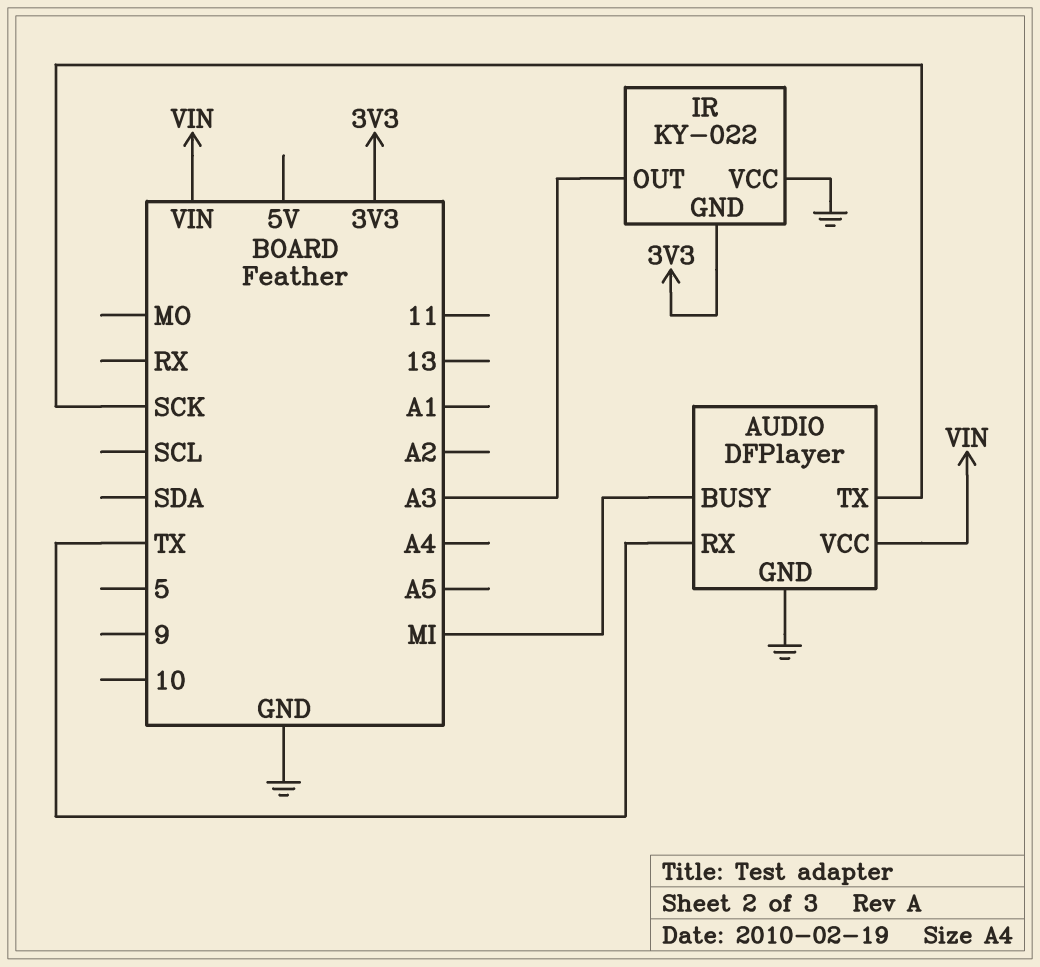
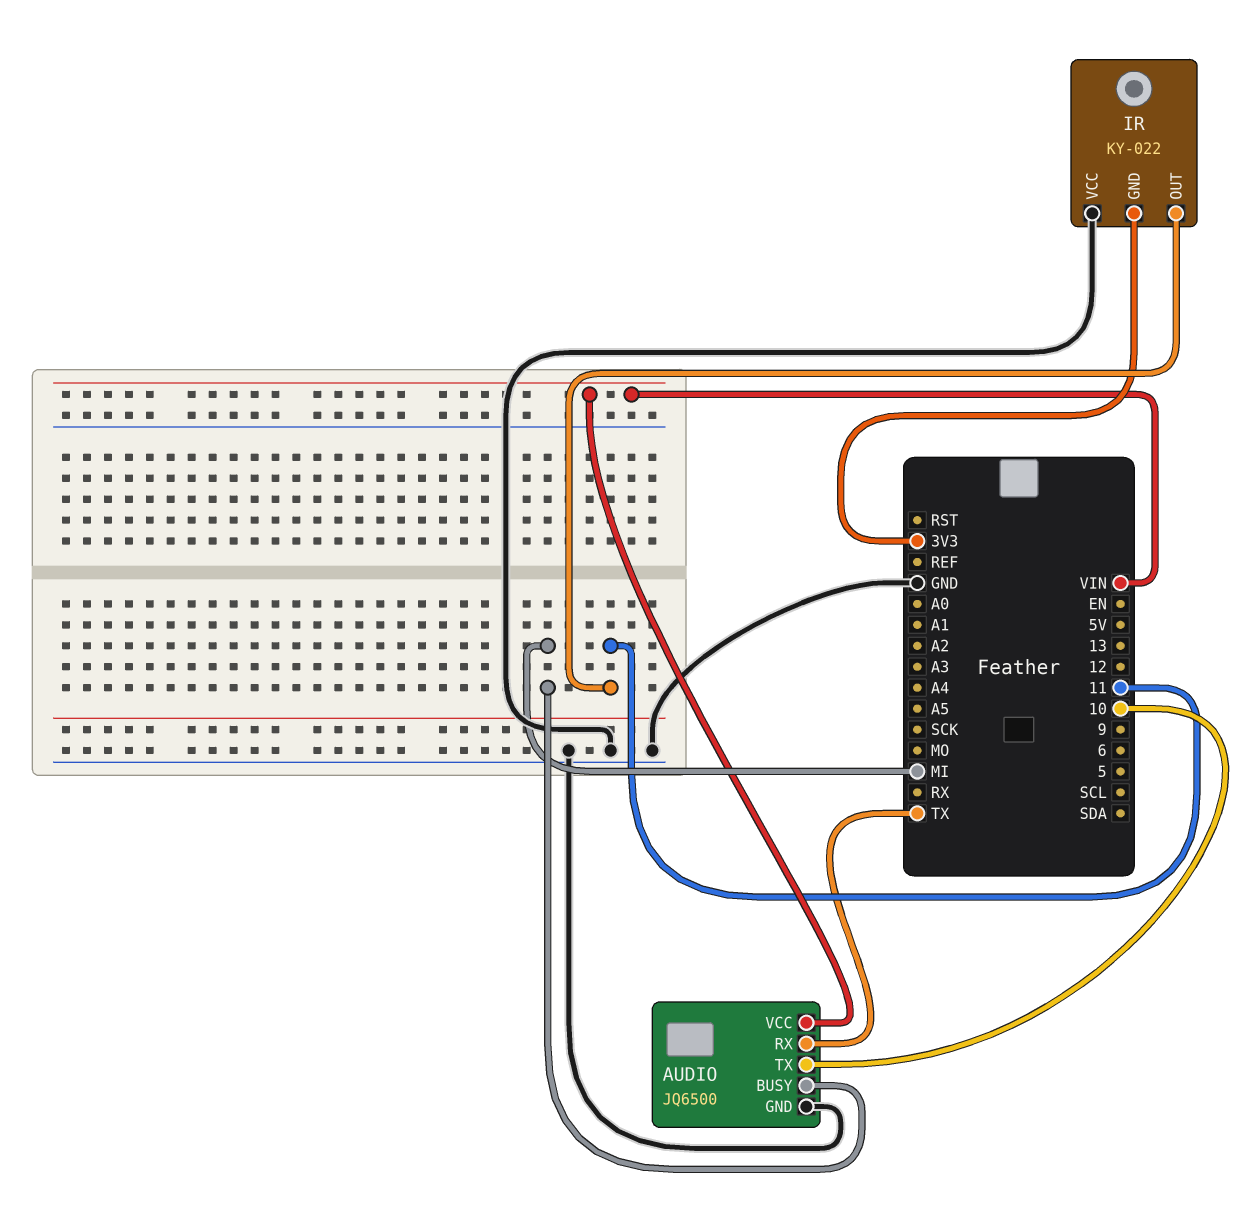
AUDIO: DFPlayer -> JQ6500
AUDIO pin TX: SCK -> 10
IR pin OUT: A3 -> 11

